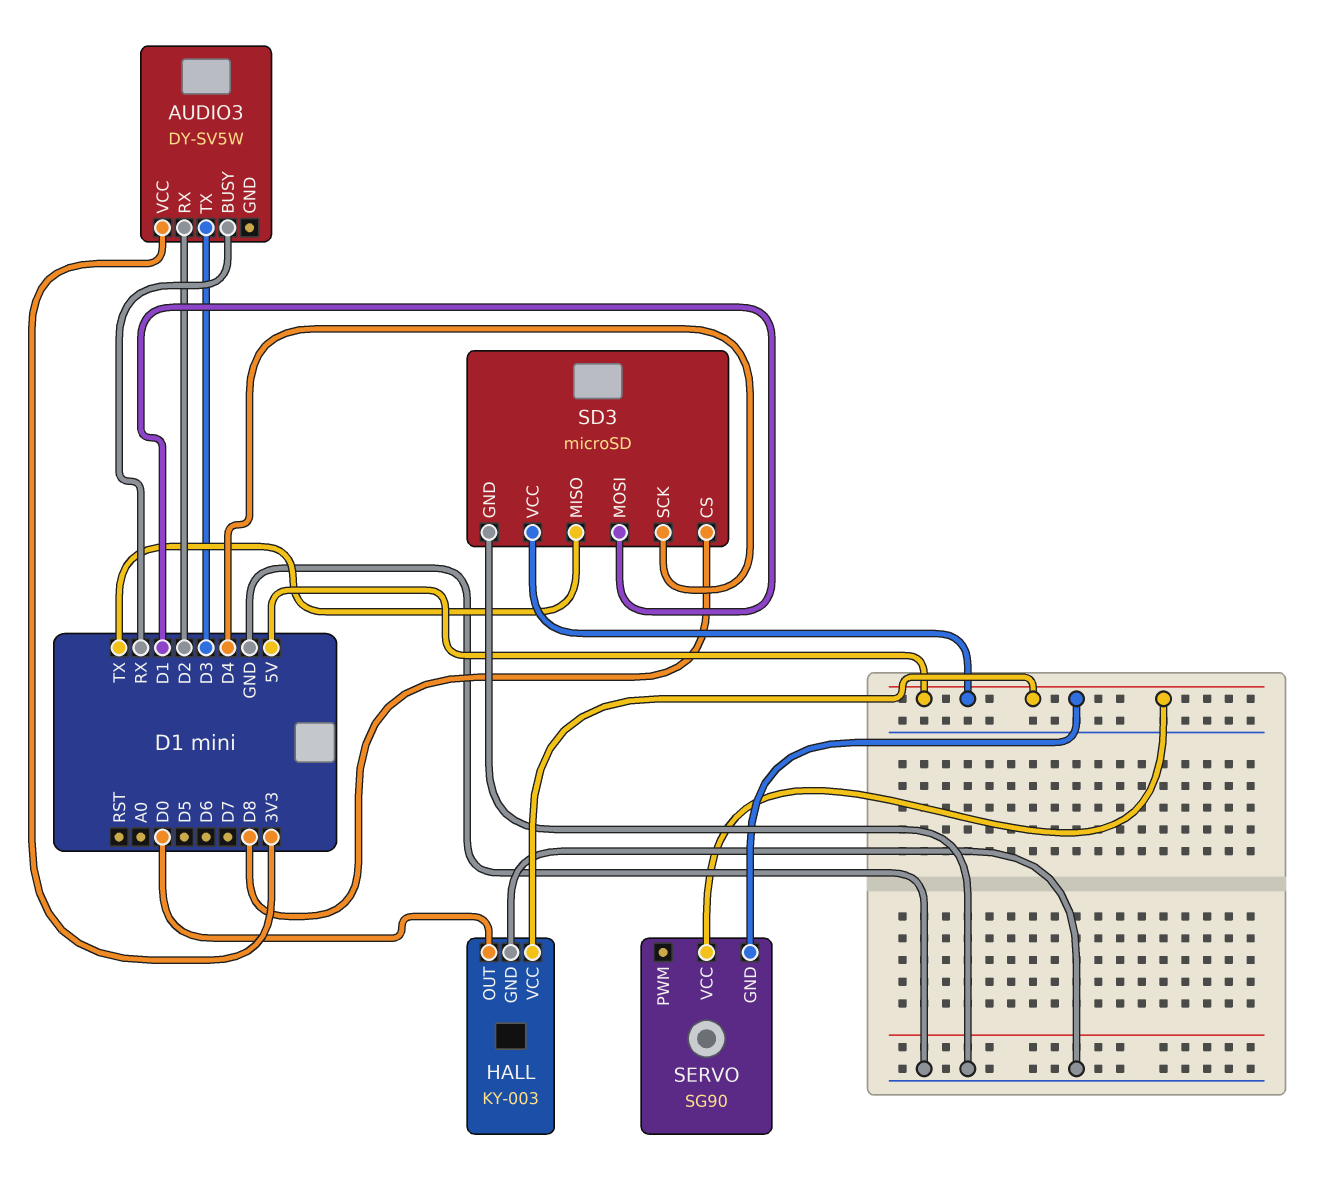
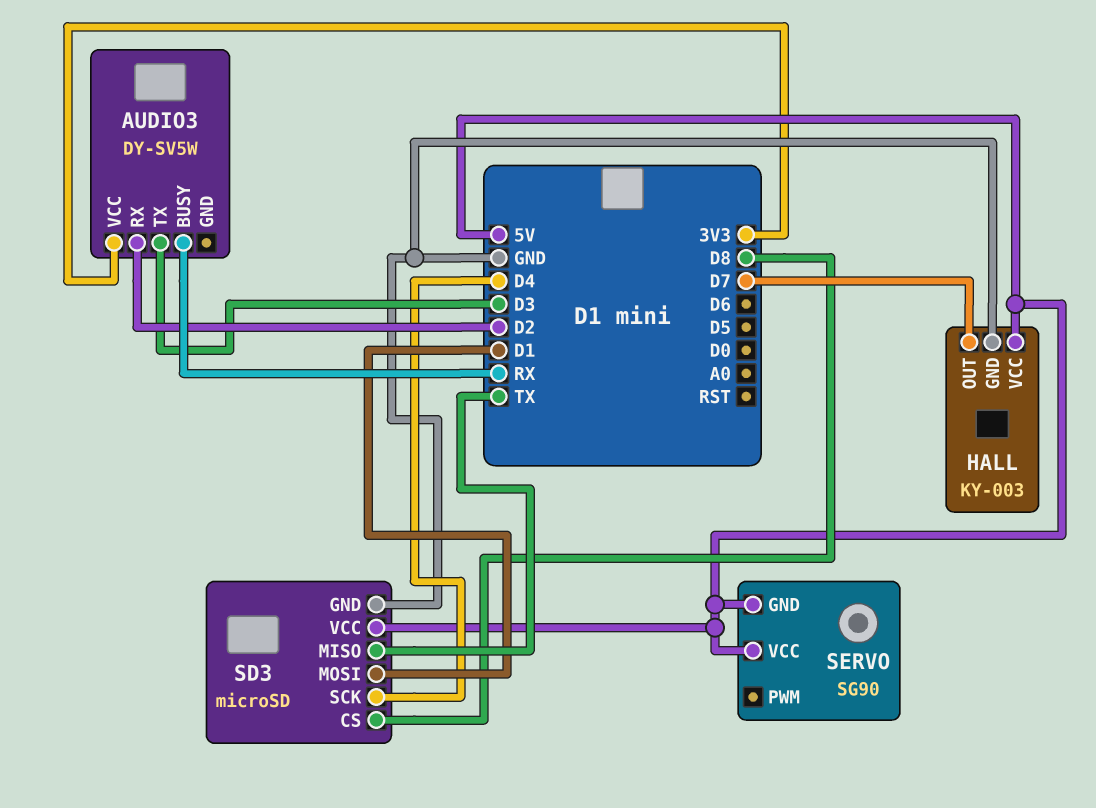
HALL pin OUT: D0 -> D7

